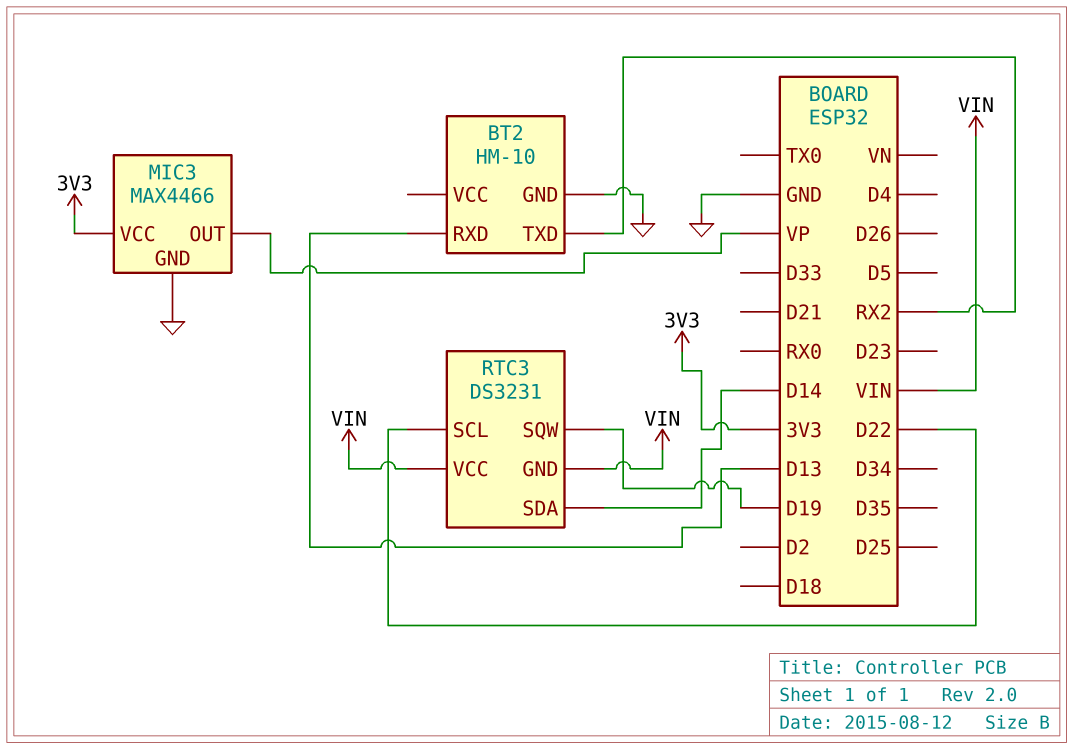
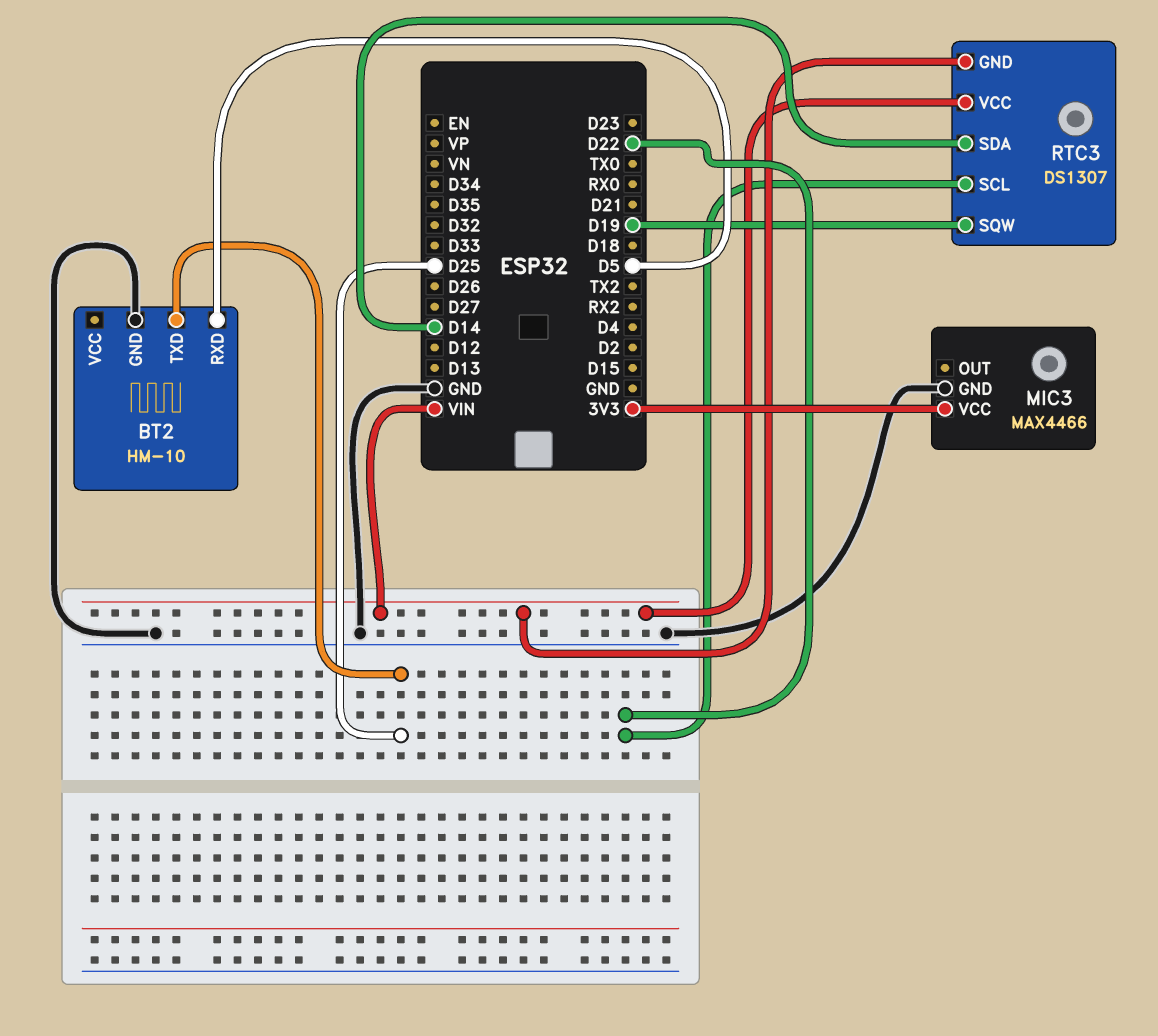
BT2 pin RXD: D13 -> D5
BT2 pin TXD: RX2 -> D25
MIC3 pin OUT: VP -> none
RTC3: DS3231 -> DS1307

